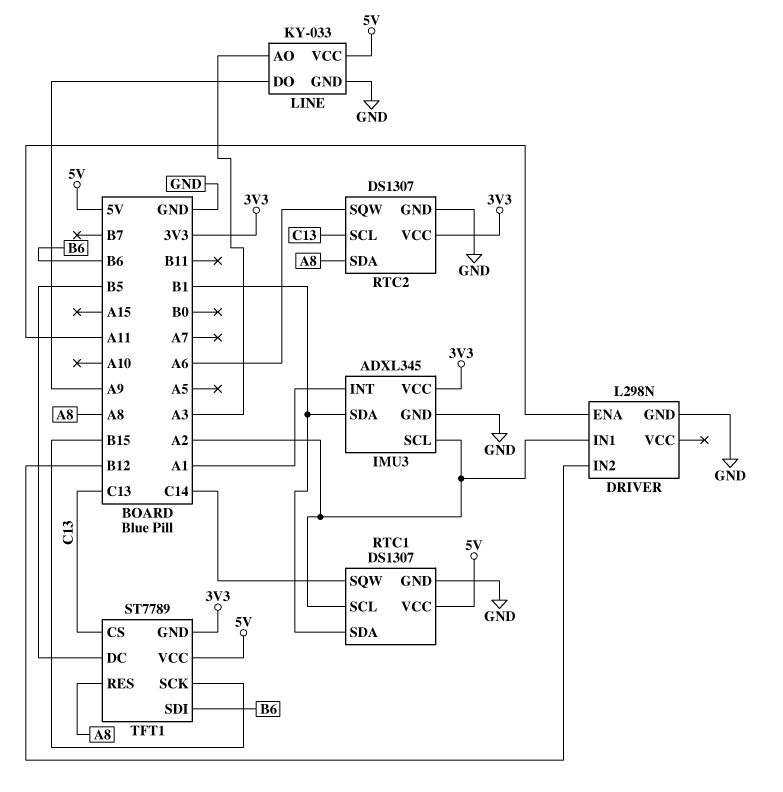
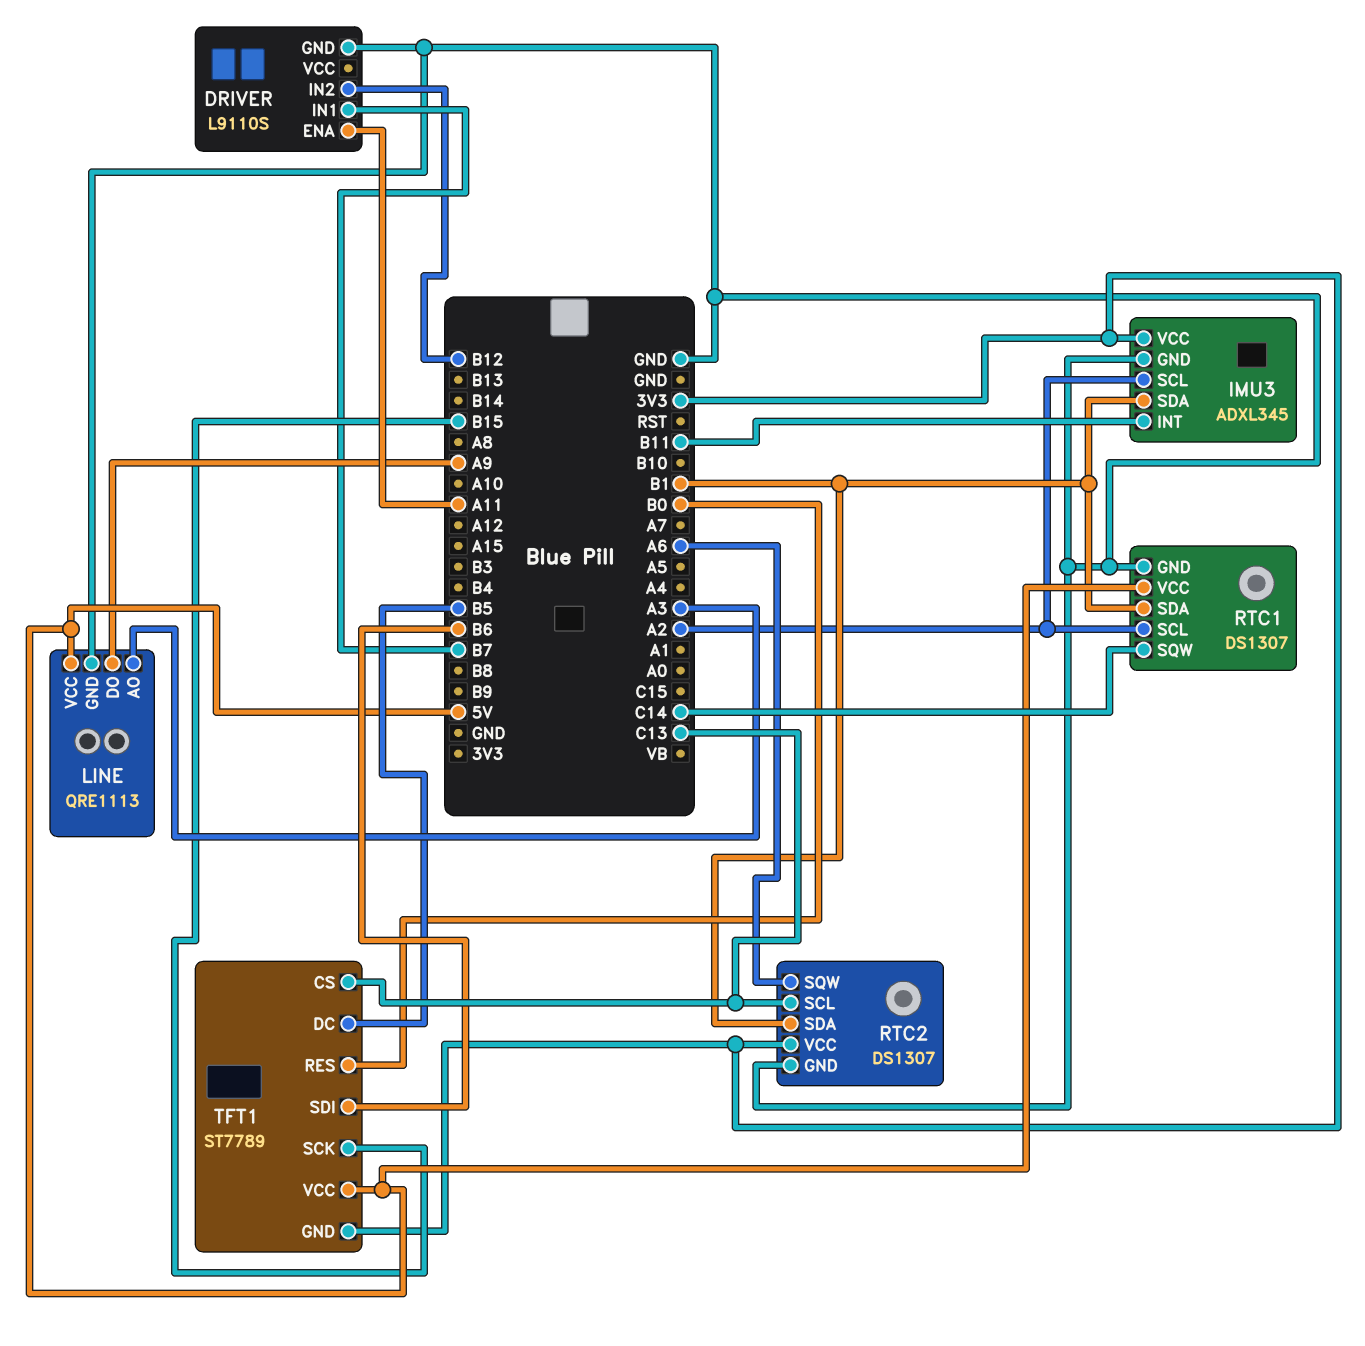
DRIVER: L298N -> L9110S
DRIVER pin IN1: A2 -> B7
IMU3 pin INT: A1 -> B11
LINE: KY-033 -> QRE1113
RTC2 pin SDA: A8 -> B1
TFT1 pin RES: A8 -> B0

